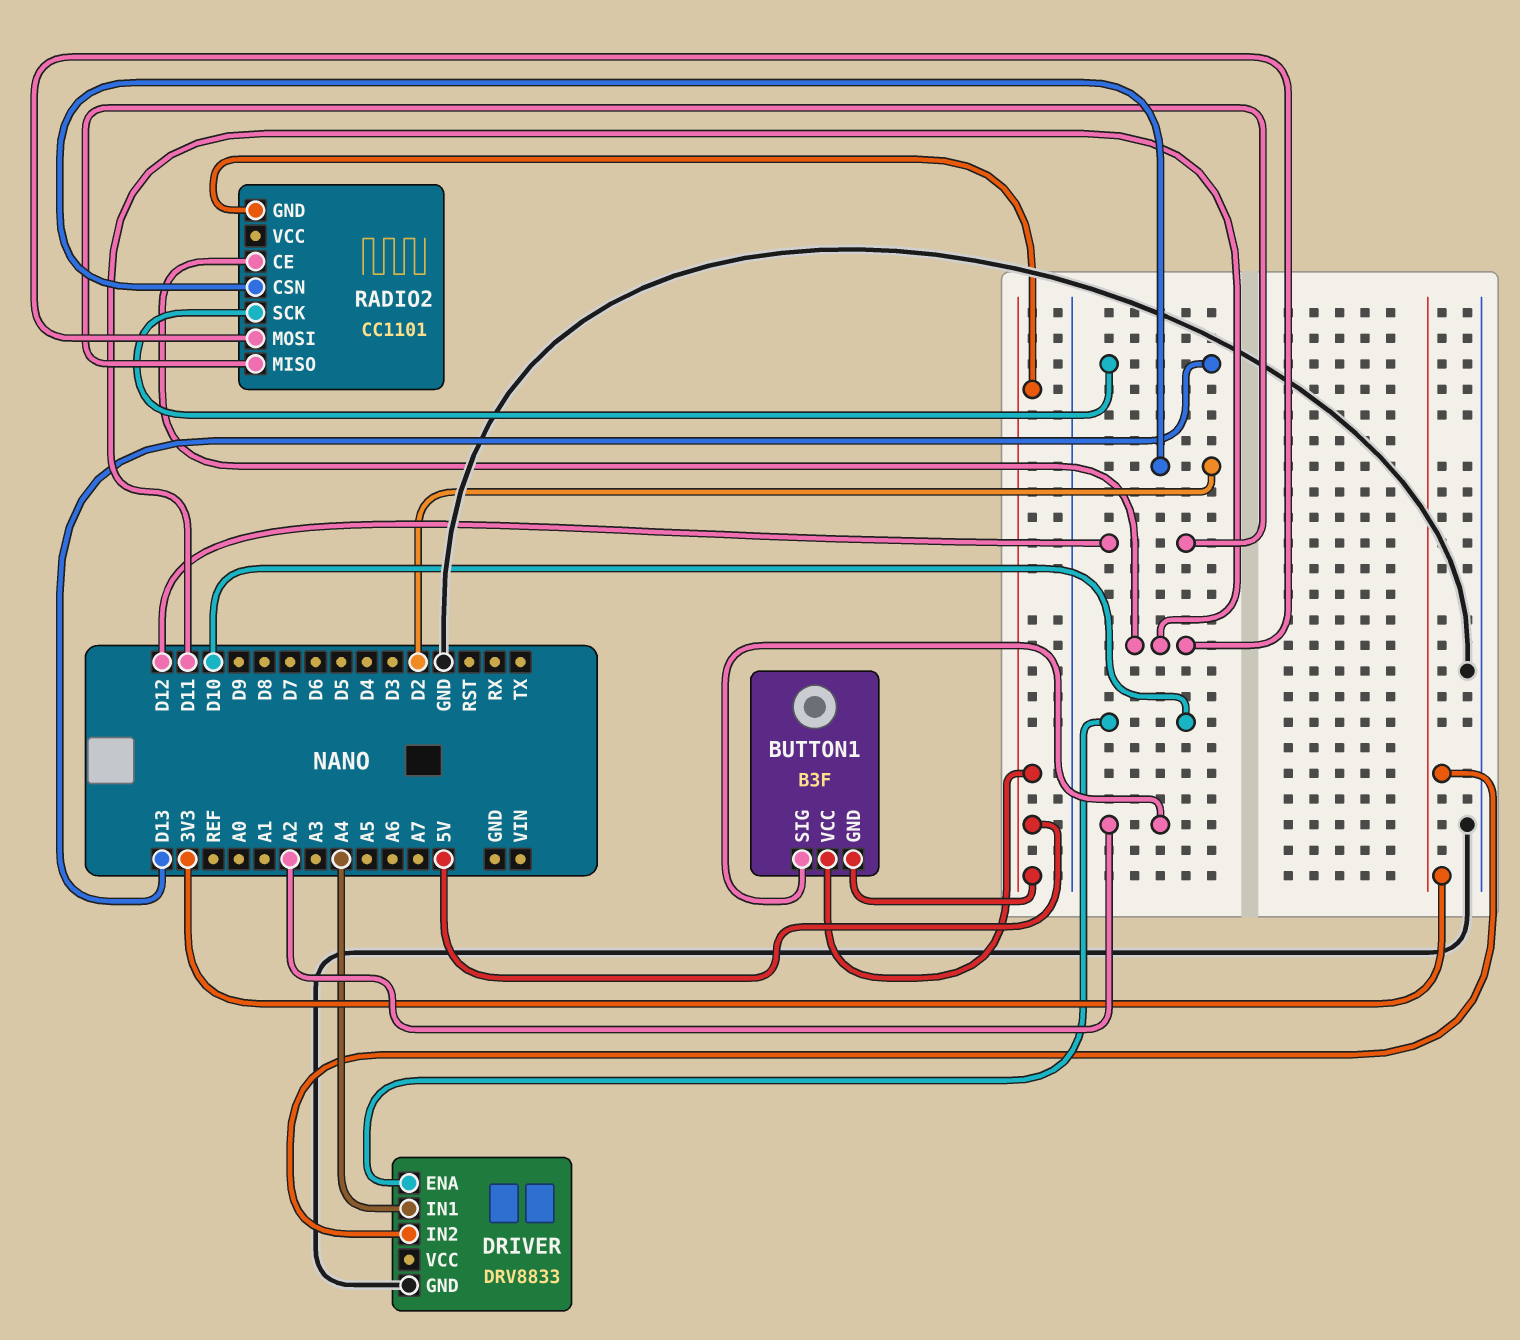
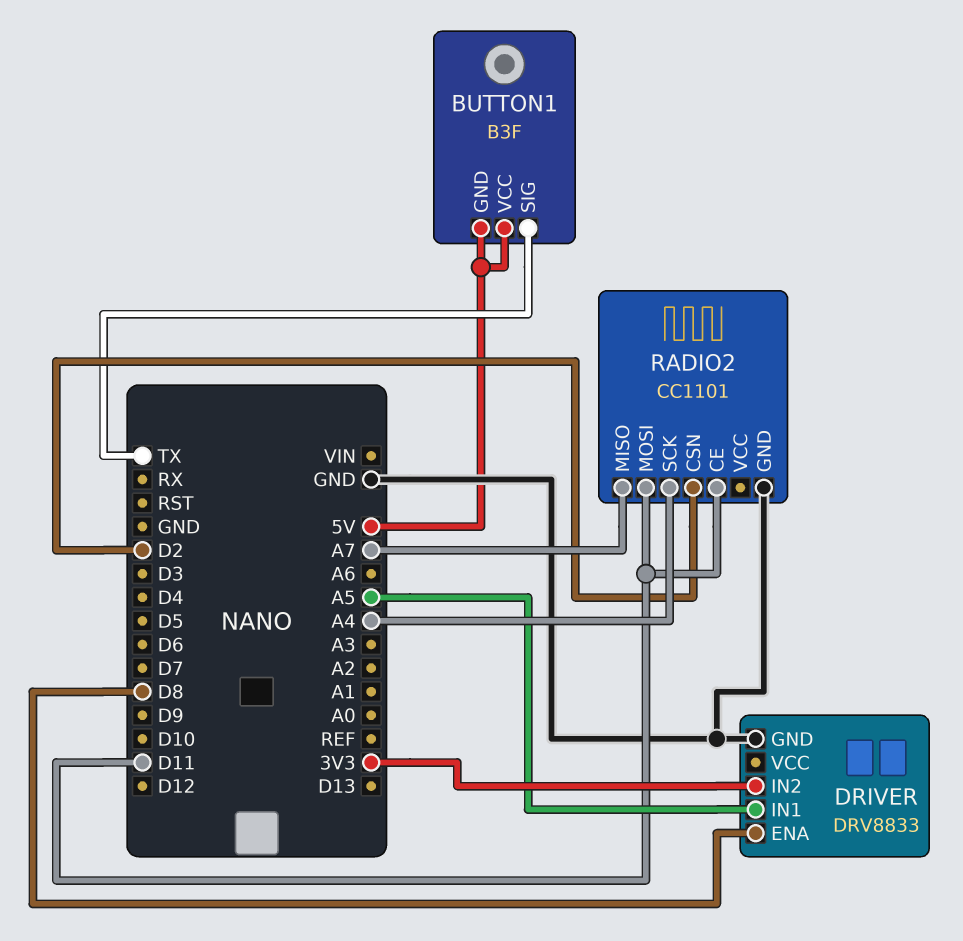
BUTTON1 pin SIG: A2 -> TX
DRIVER pin ENA: D10 -> D8
DRIVER pin IN1: A4 -> A5
RADIO2 pin GND: 5V -> GND
RADIO2 pin MISO: D12 -> A7
RADIO2 pin SCK: D13 -> A4

